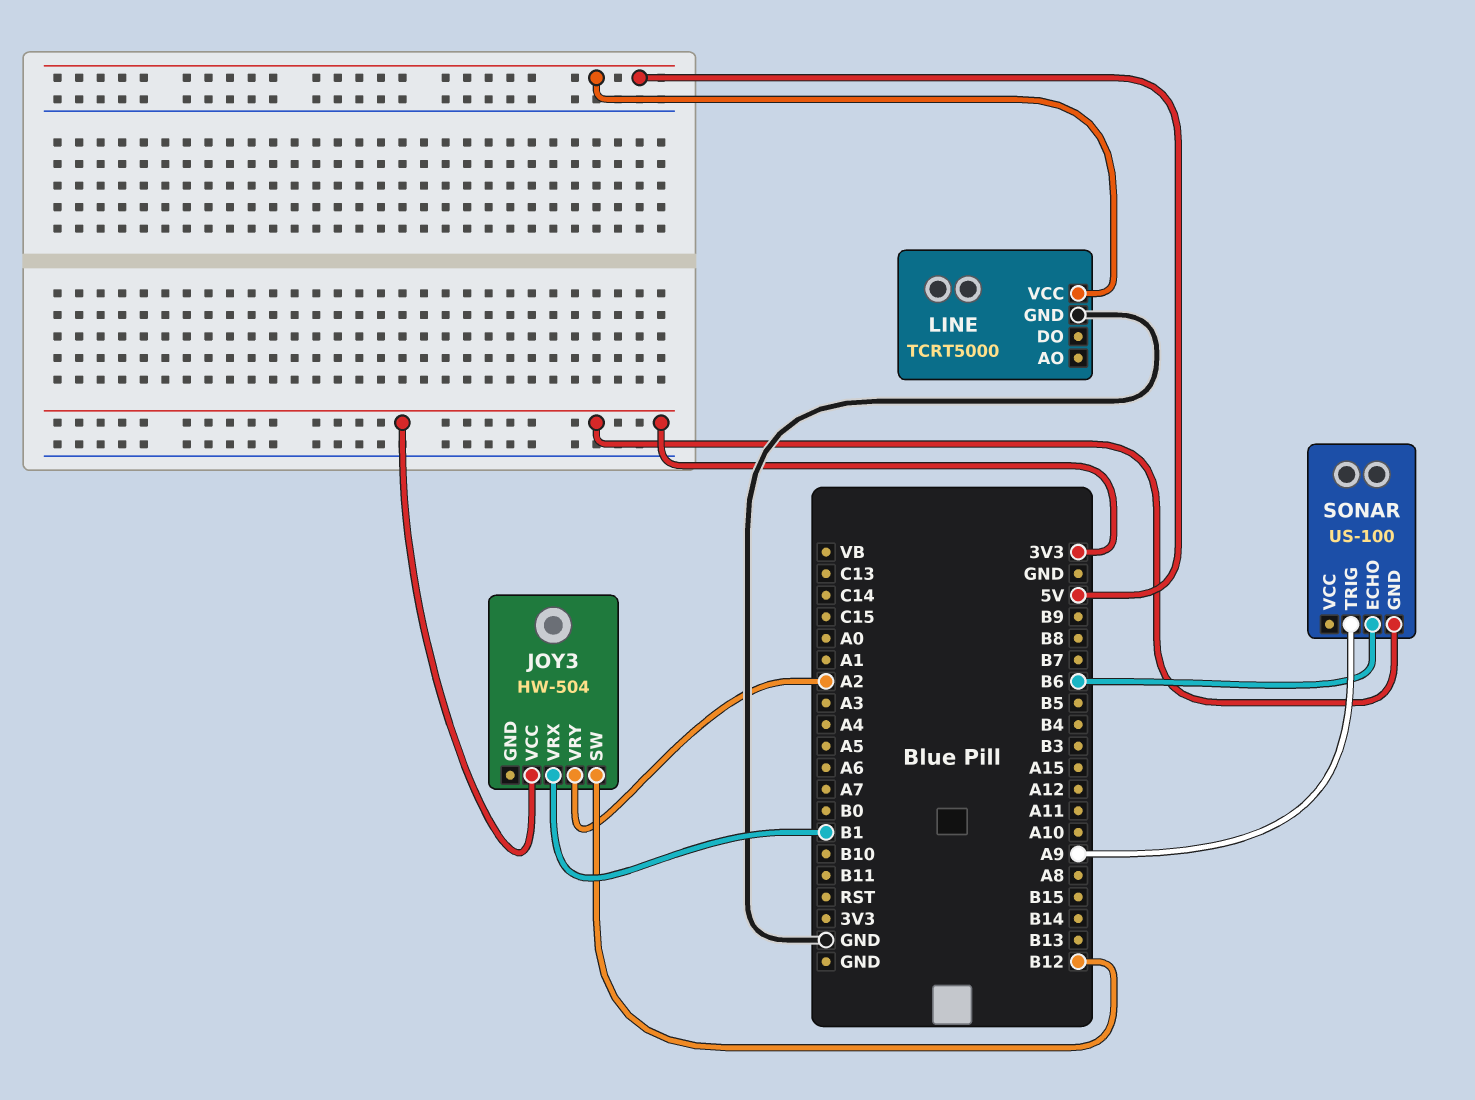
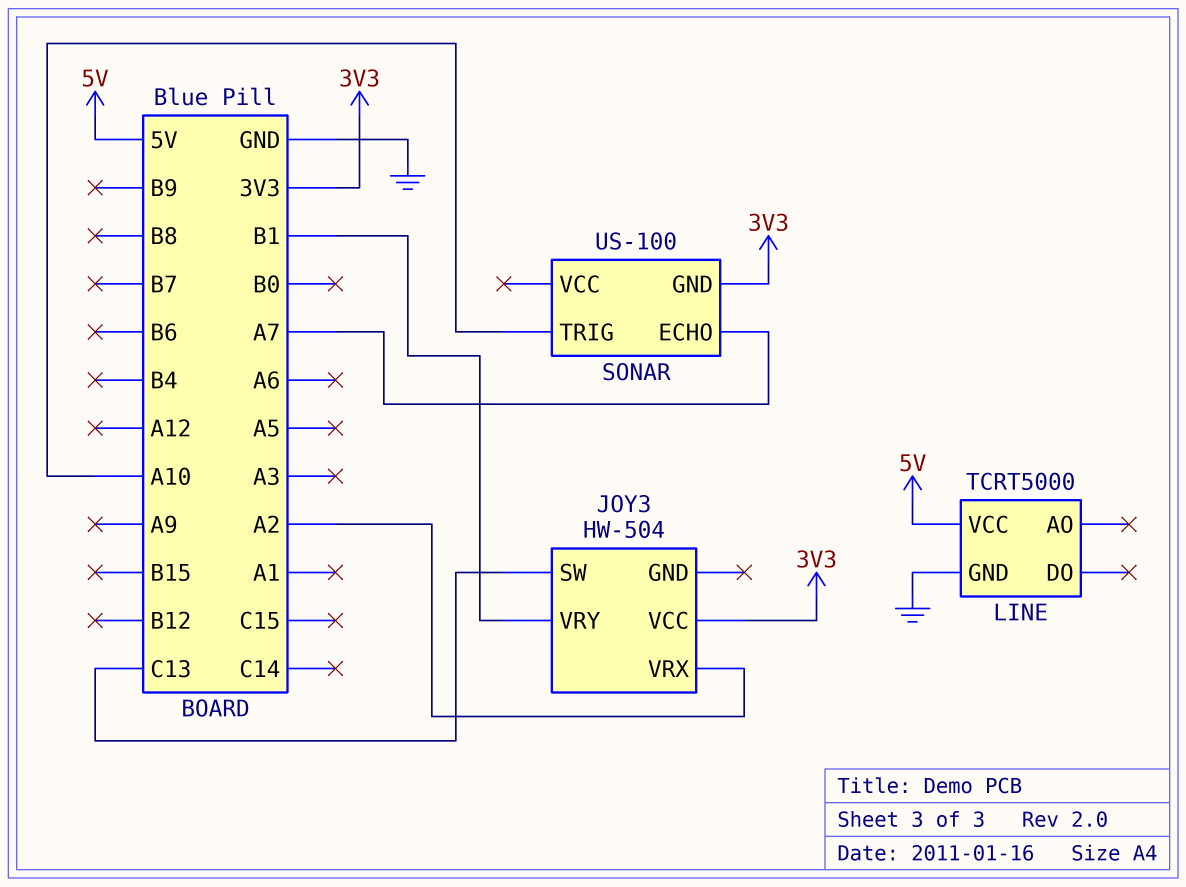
JOY3 pin SW: B12 -> C13
JOY3 pin VRX: B1 -> A2
JOY3 pin VRY: A2 -> B1
SONAR pin ECHO: B6 -> A7
SONAR pin TRIG: A9 -> A10

